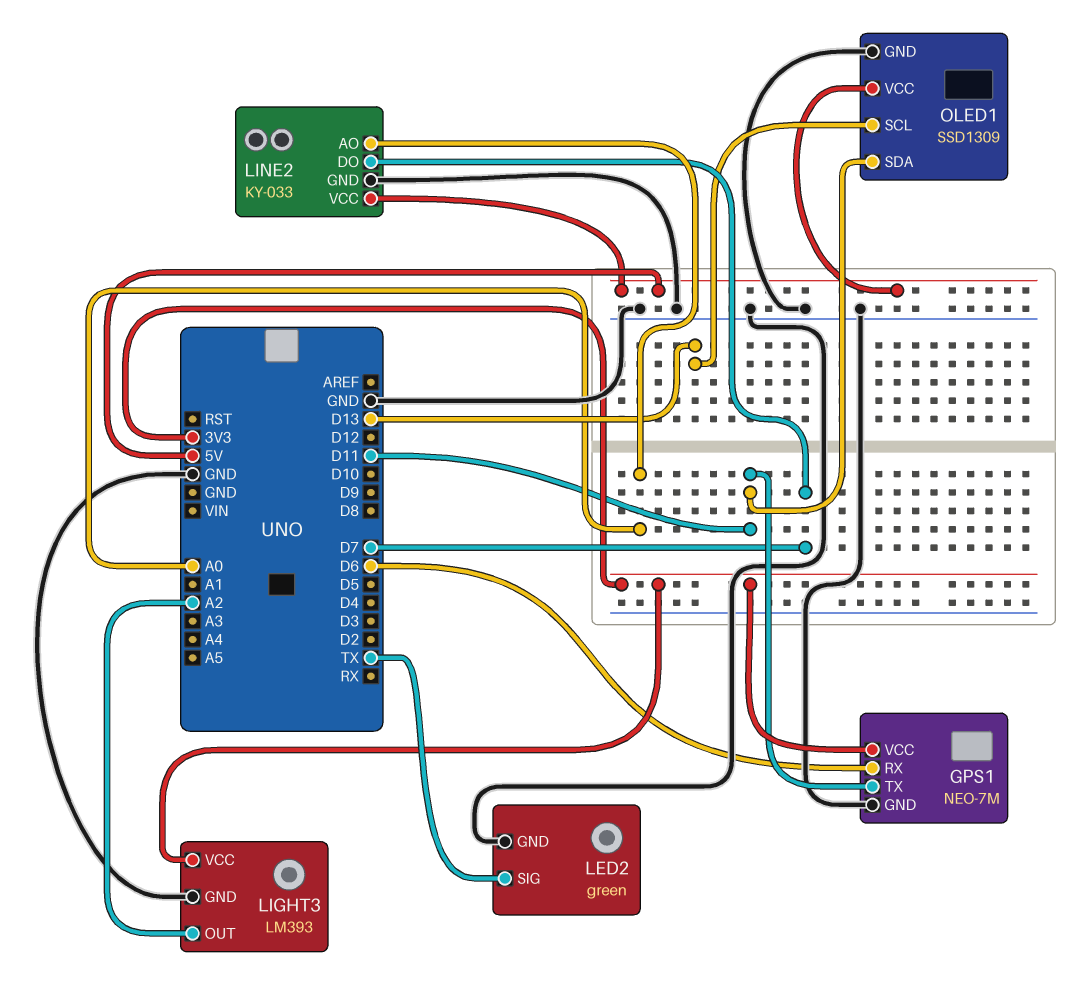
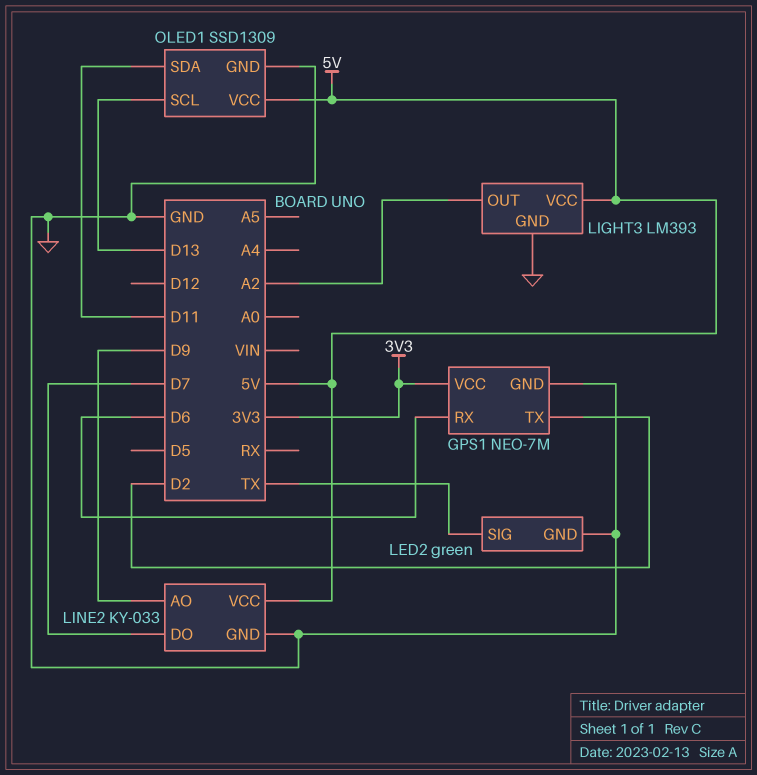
GPS1 pin TX: D11 -> D2
LIGHT3 pin VCC: 3V3 -> 5V
LINE2 pin AO: A0 -> D9

